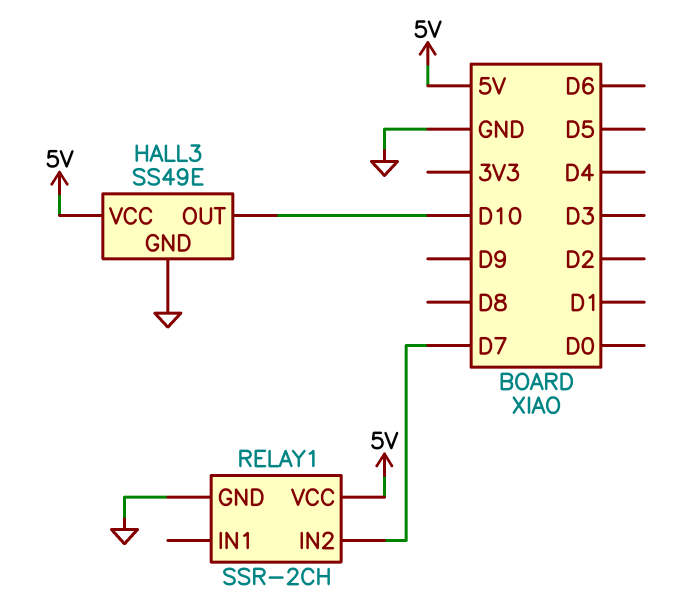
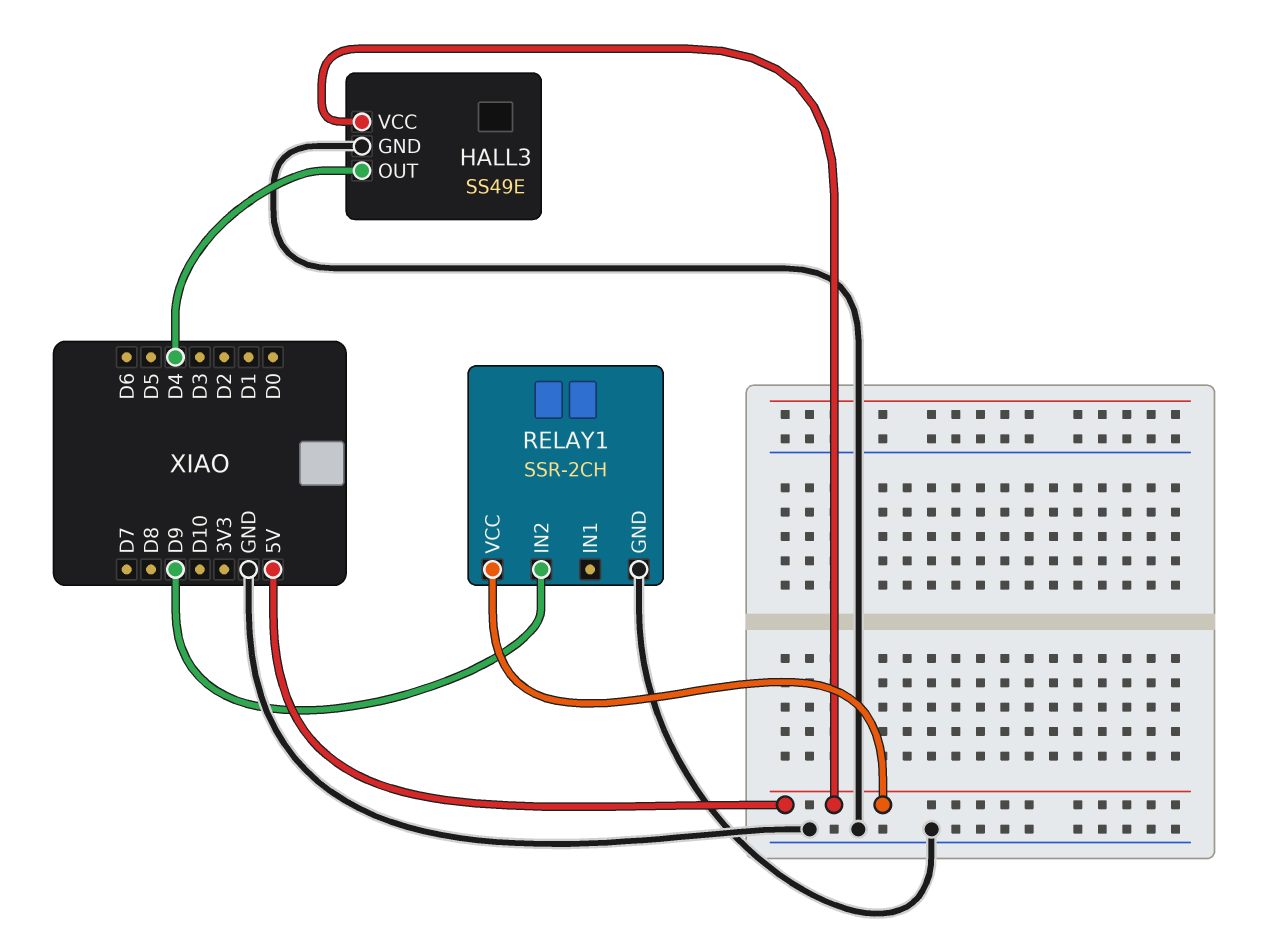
HALL3 pin OUT: D10 -> D4
RELAY1 pin IN2: D7 -> D9

